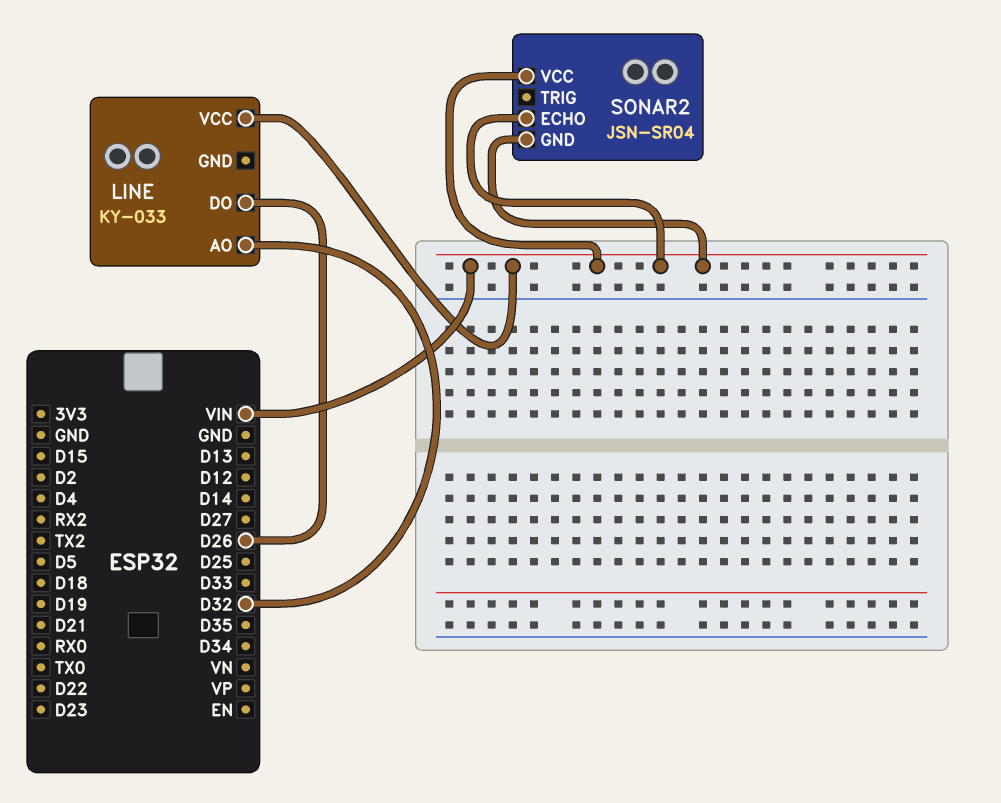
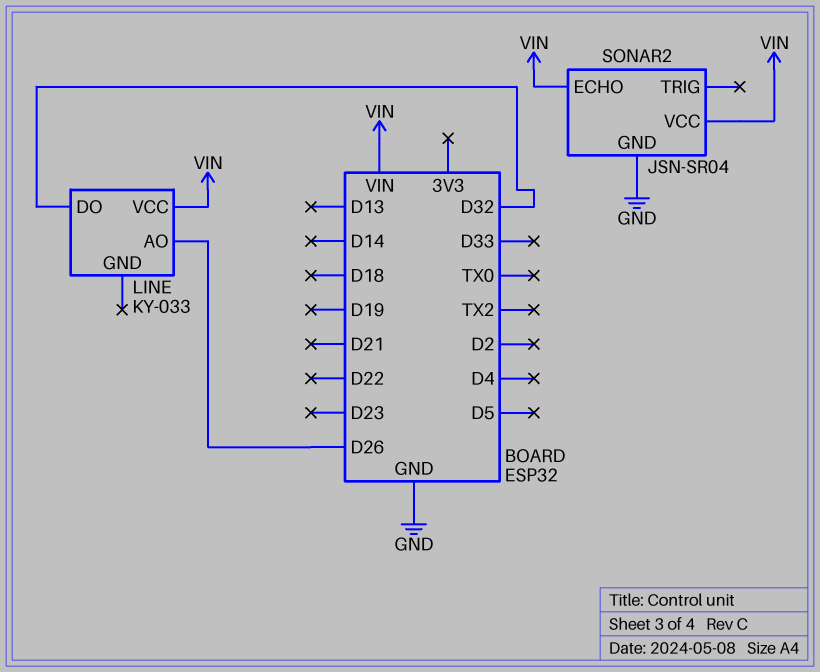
LINE pin AO: D32 -> D26
LINE pin DO: D26 -> D32
SONAR2 pin GND: VIN -> GND

